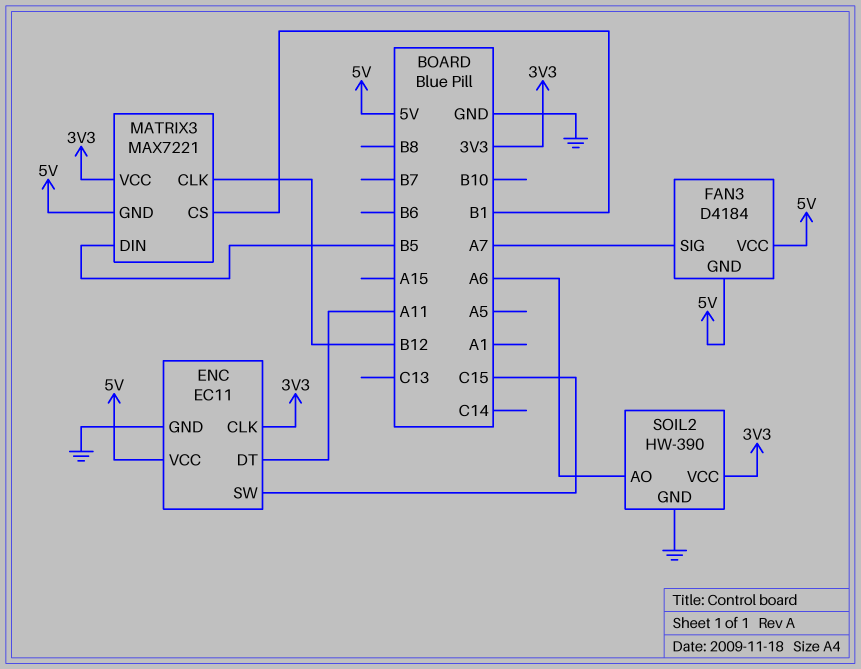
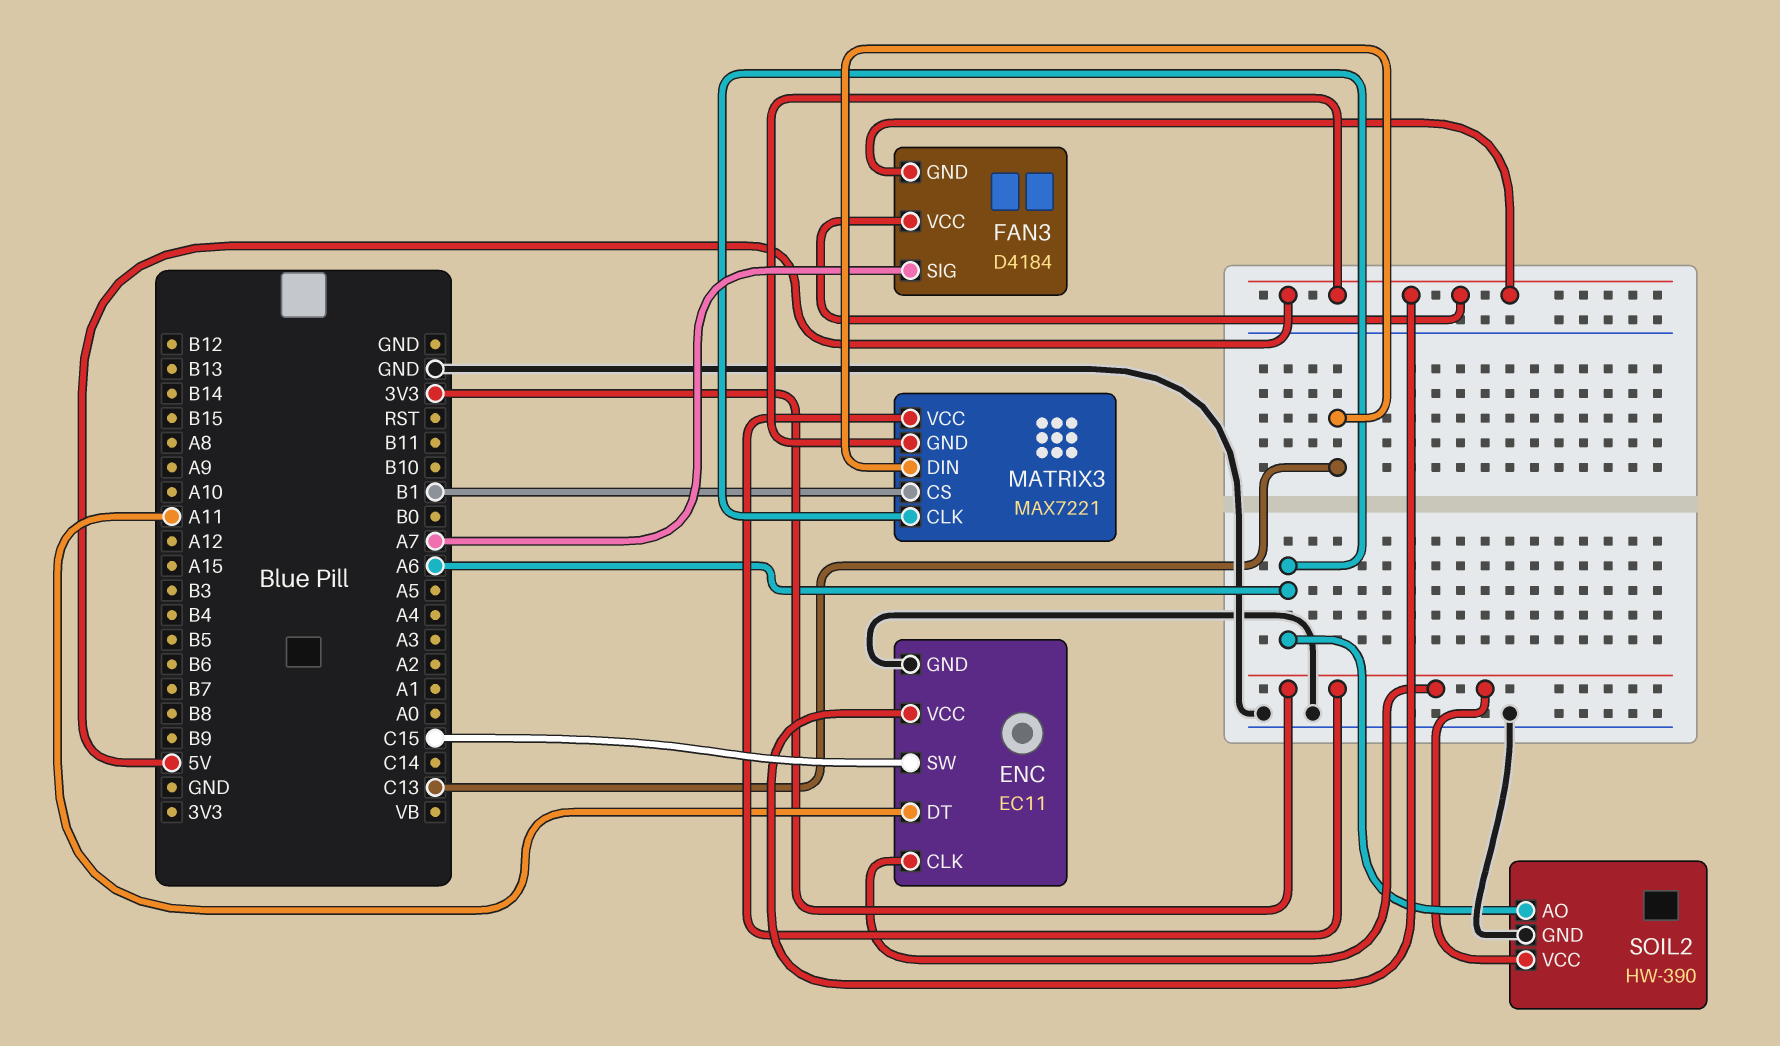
MATRIX3 pin CLK: B12 -> A6
MATRIX3 pin DIN: B5 -> C13

